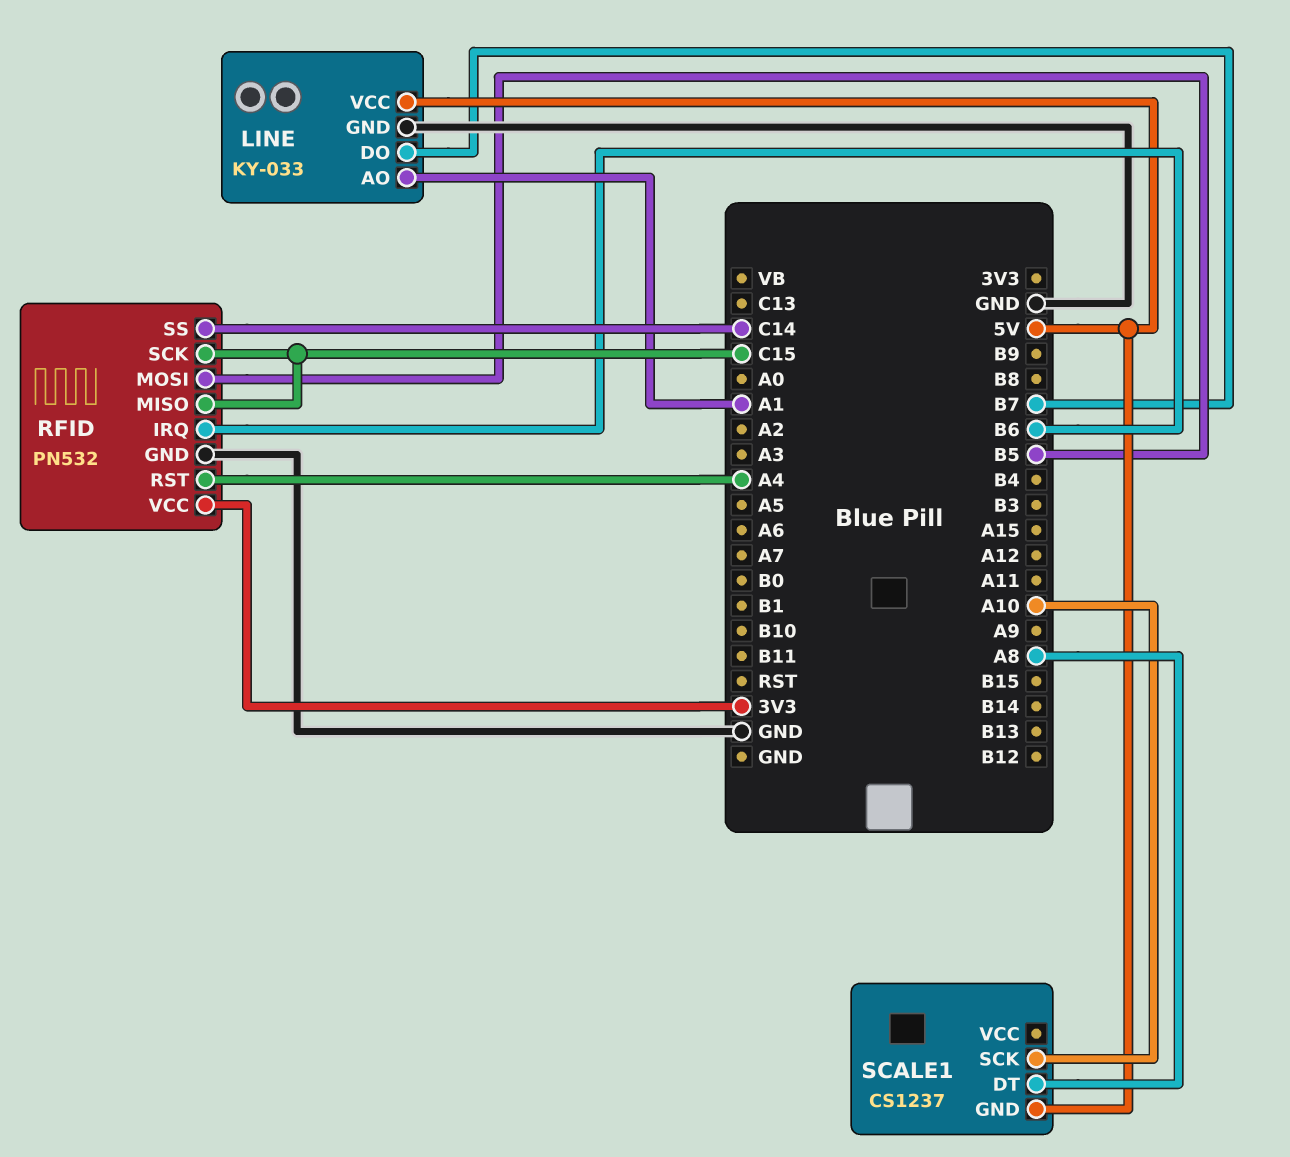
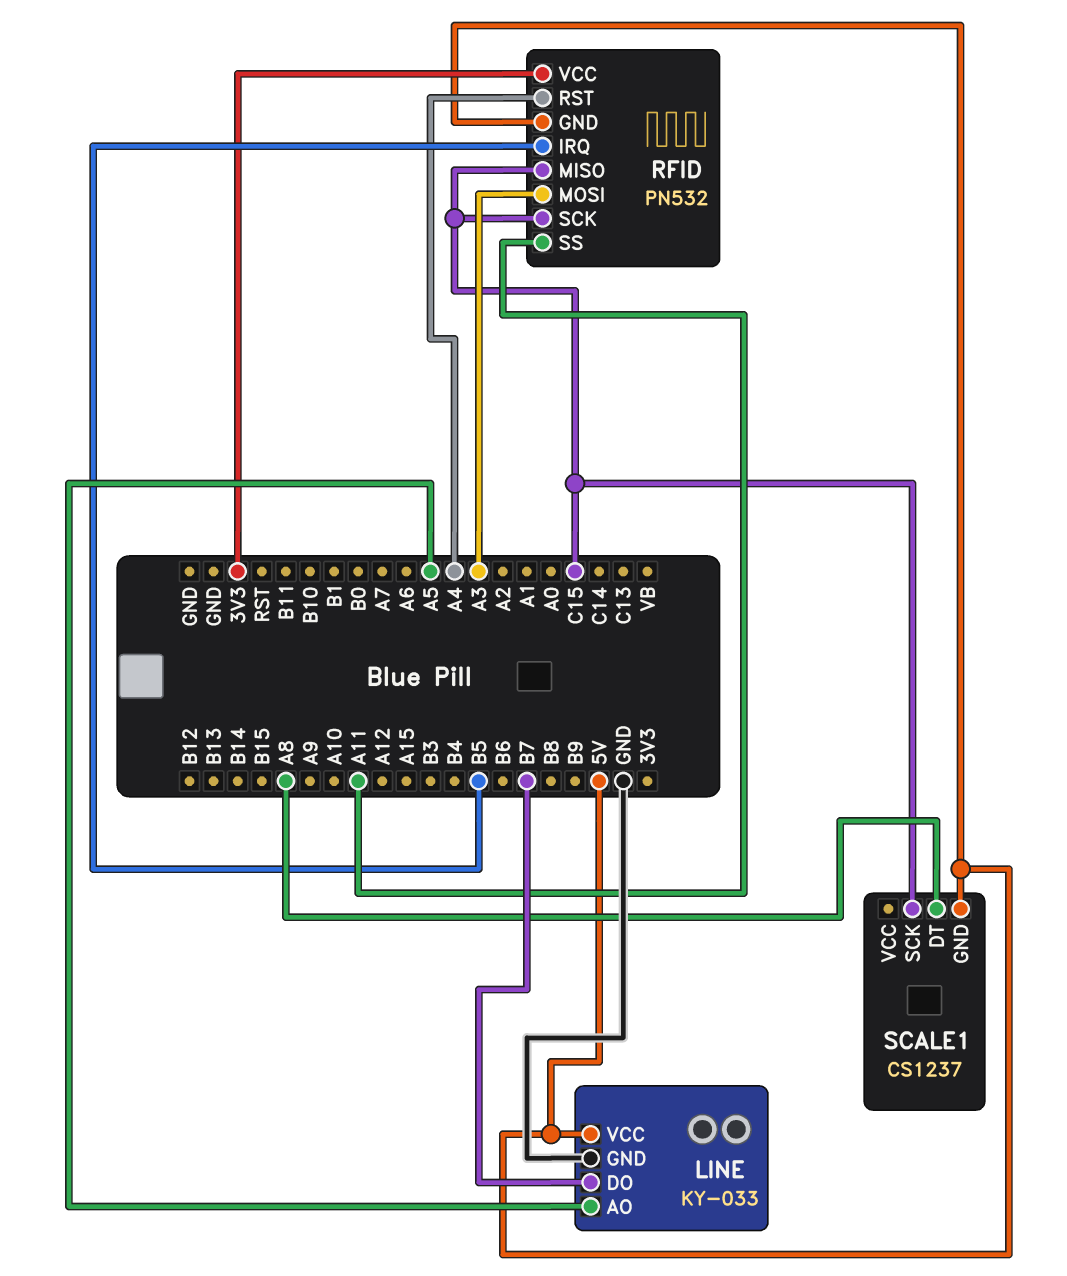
LINE pin AO: A1 -> A5
RFID pin GND: GND -> 5V
RFID pin IRQ: B6 -> B5
RFID pin MOSI: B5 -> A3
RFID pin SS: C14 -> A11
SCALE1 pin SCK: A10 -> C15

